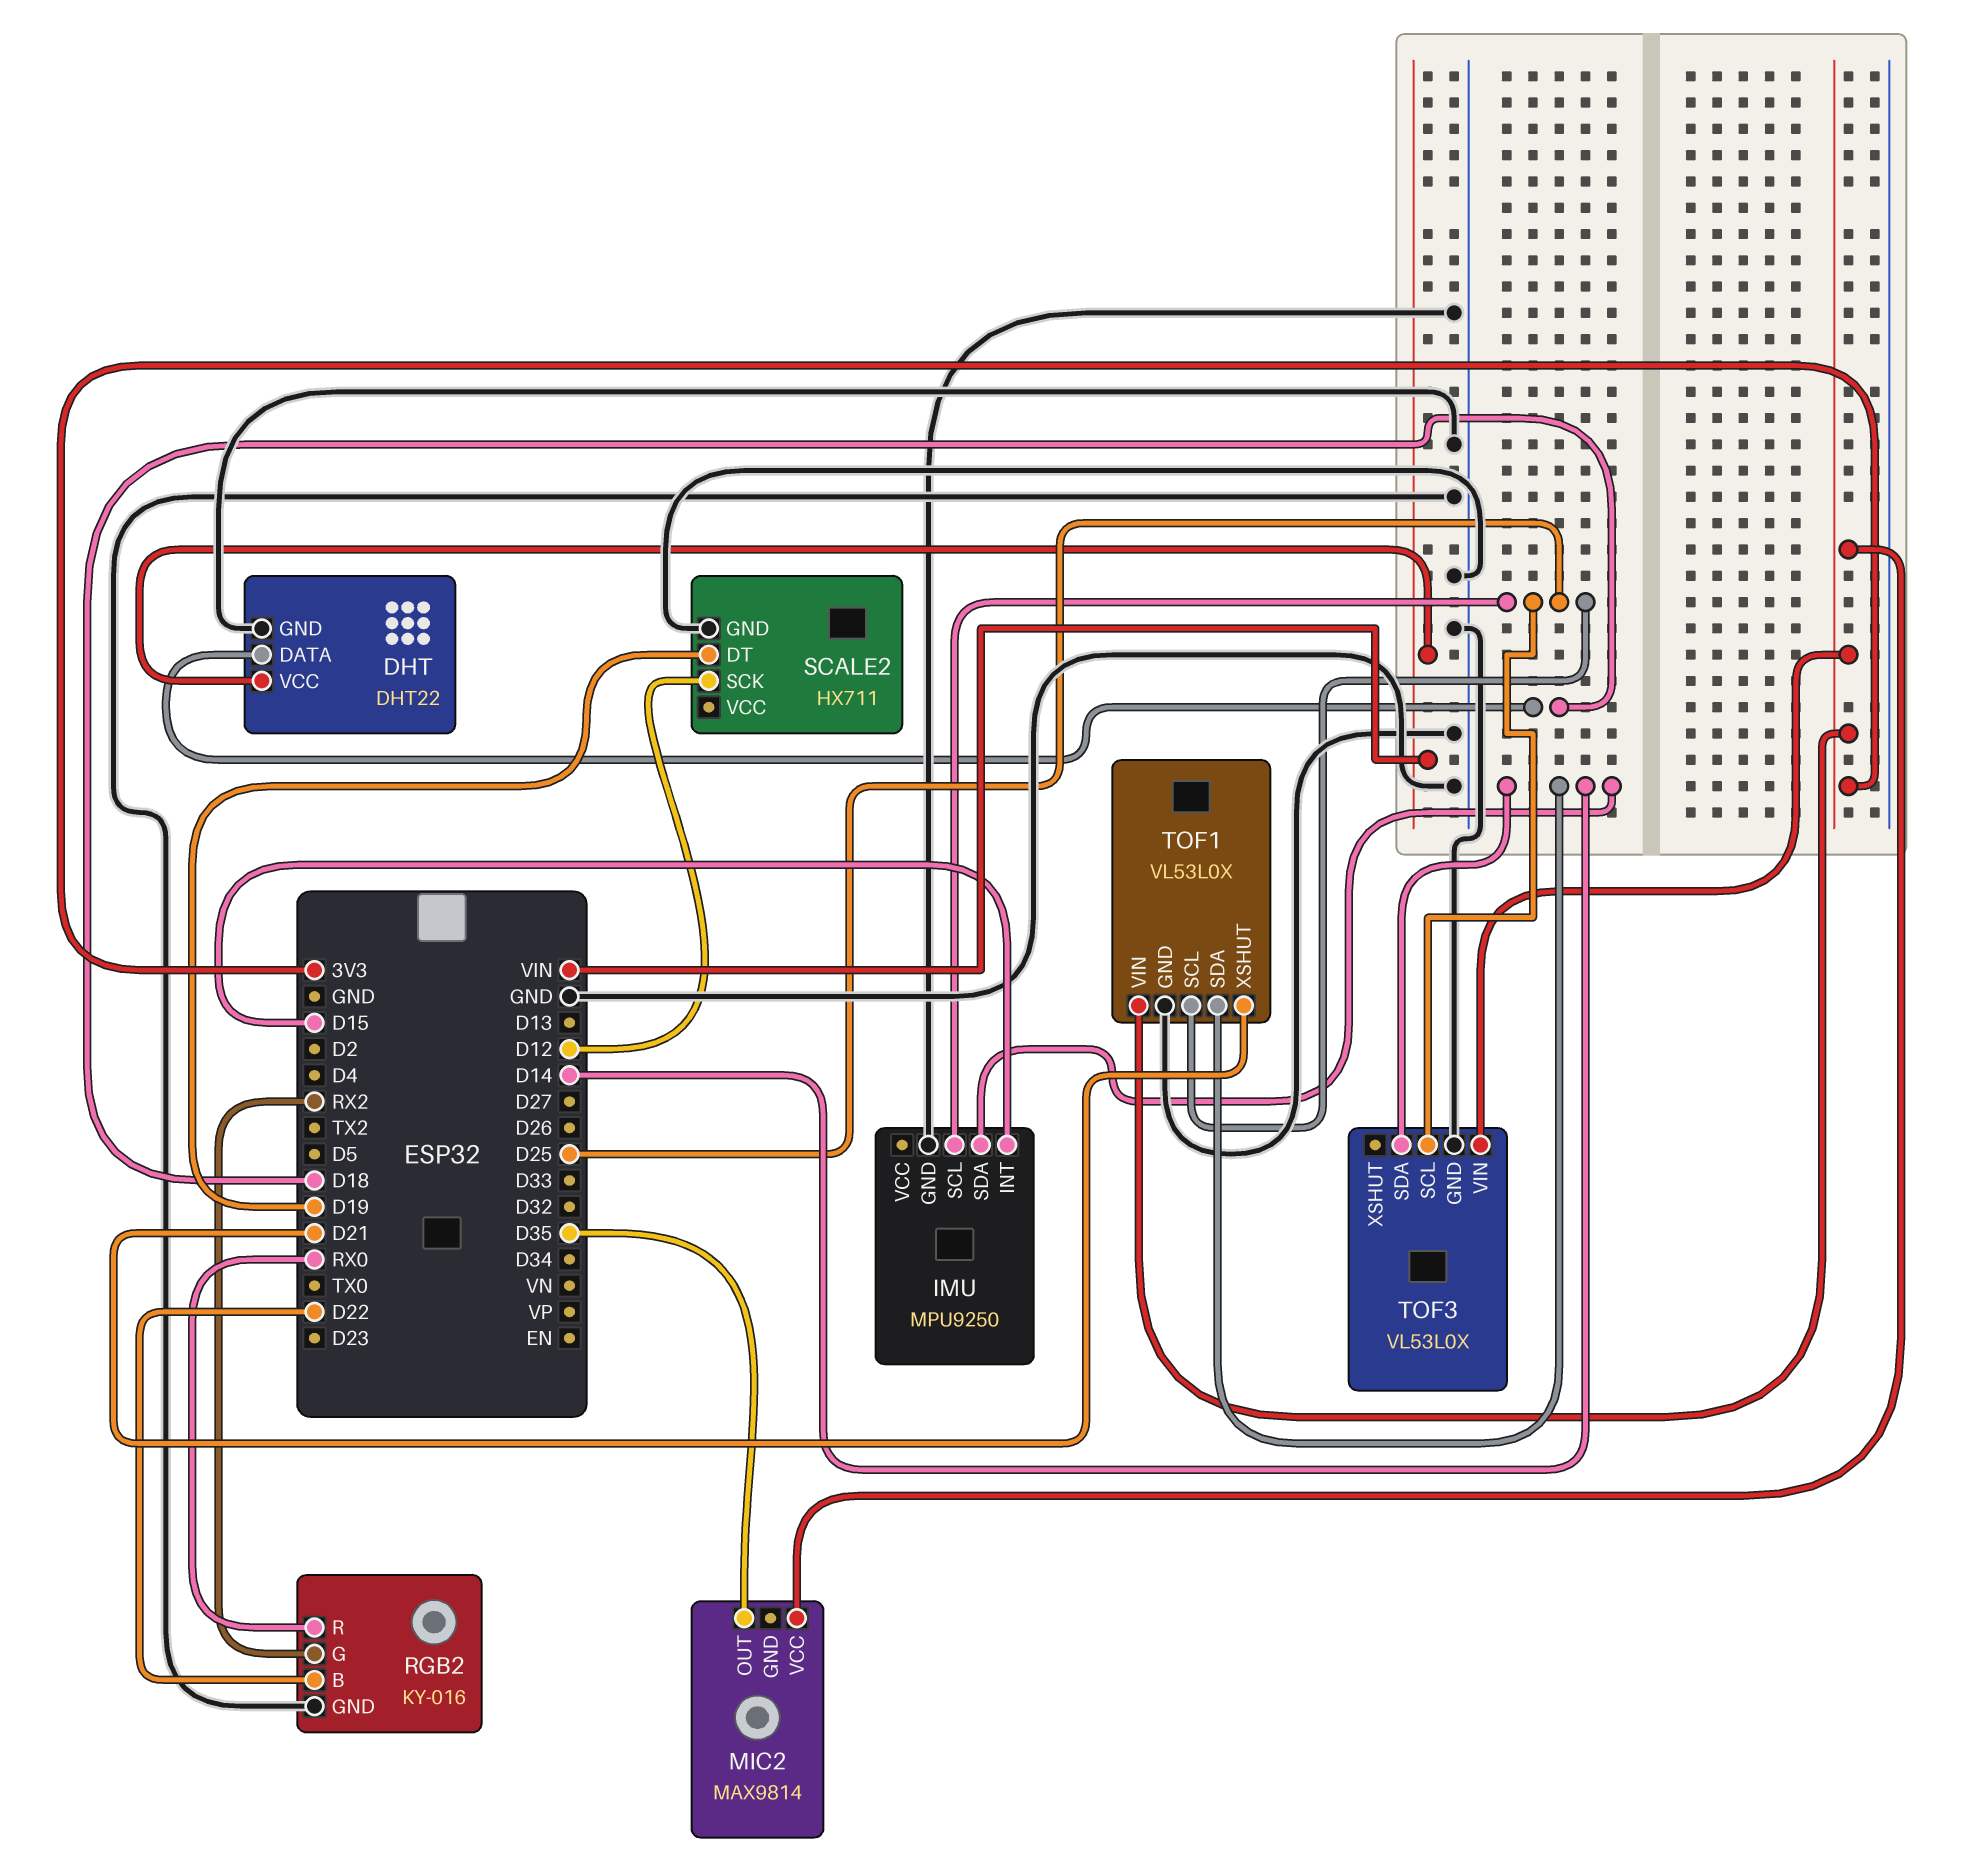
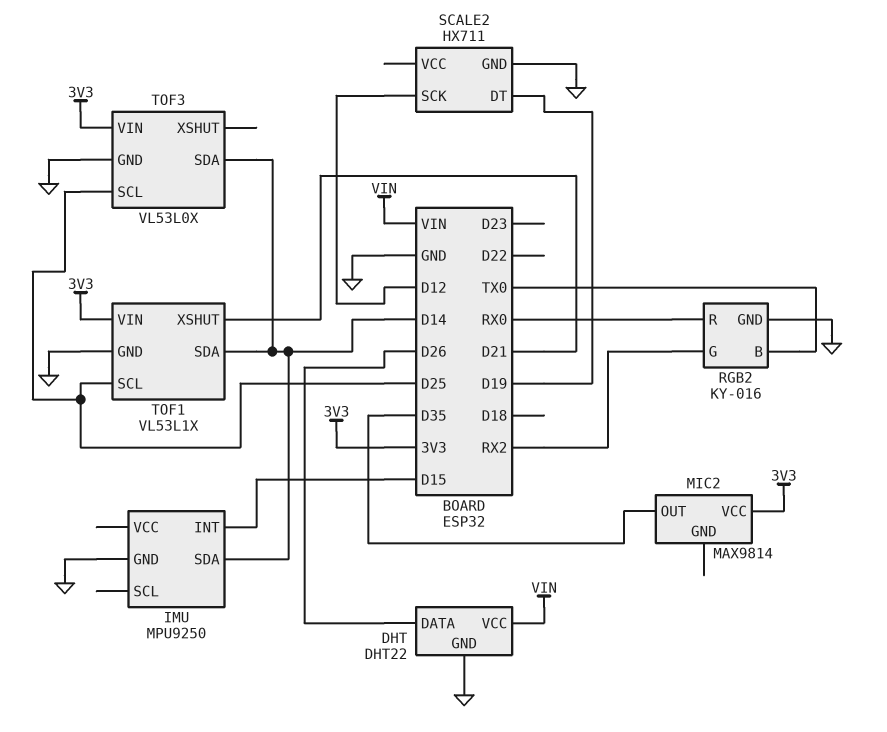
DHT pin DATA: D18 -> D26
IMU pin SCL: D25 -> none
RGB2 pin B: D22 -> TX0
TOF1: VL53L0X -> VL53L1X

